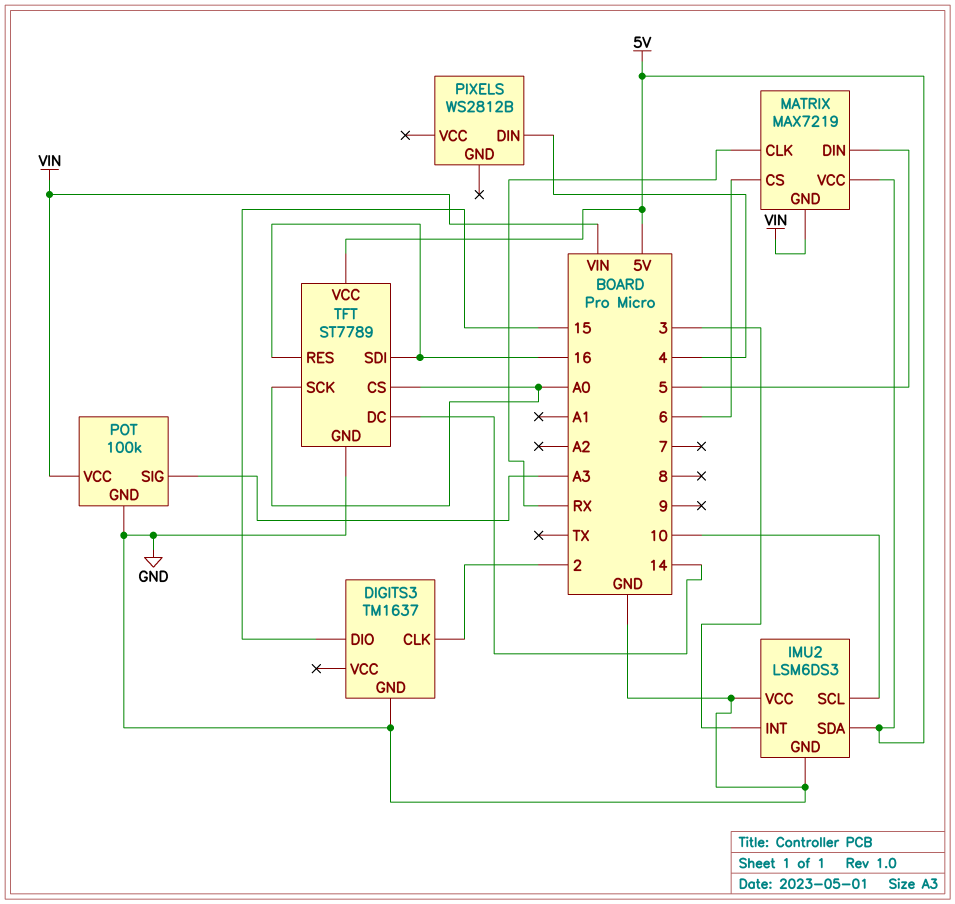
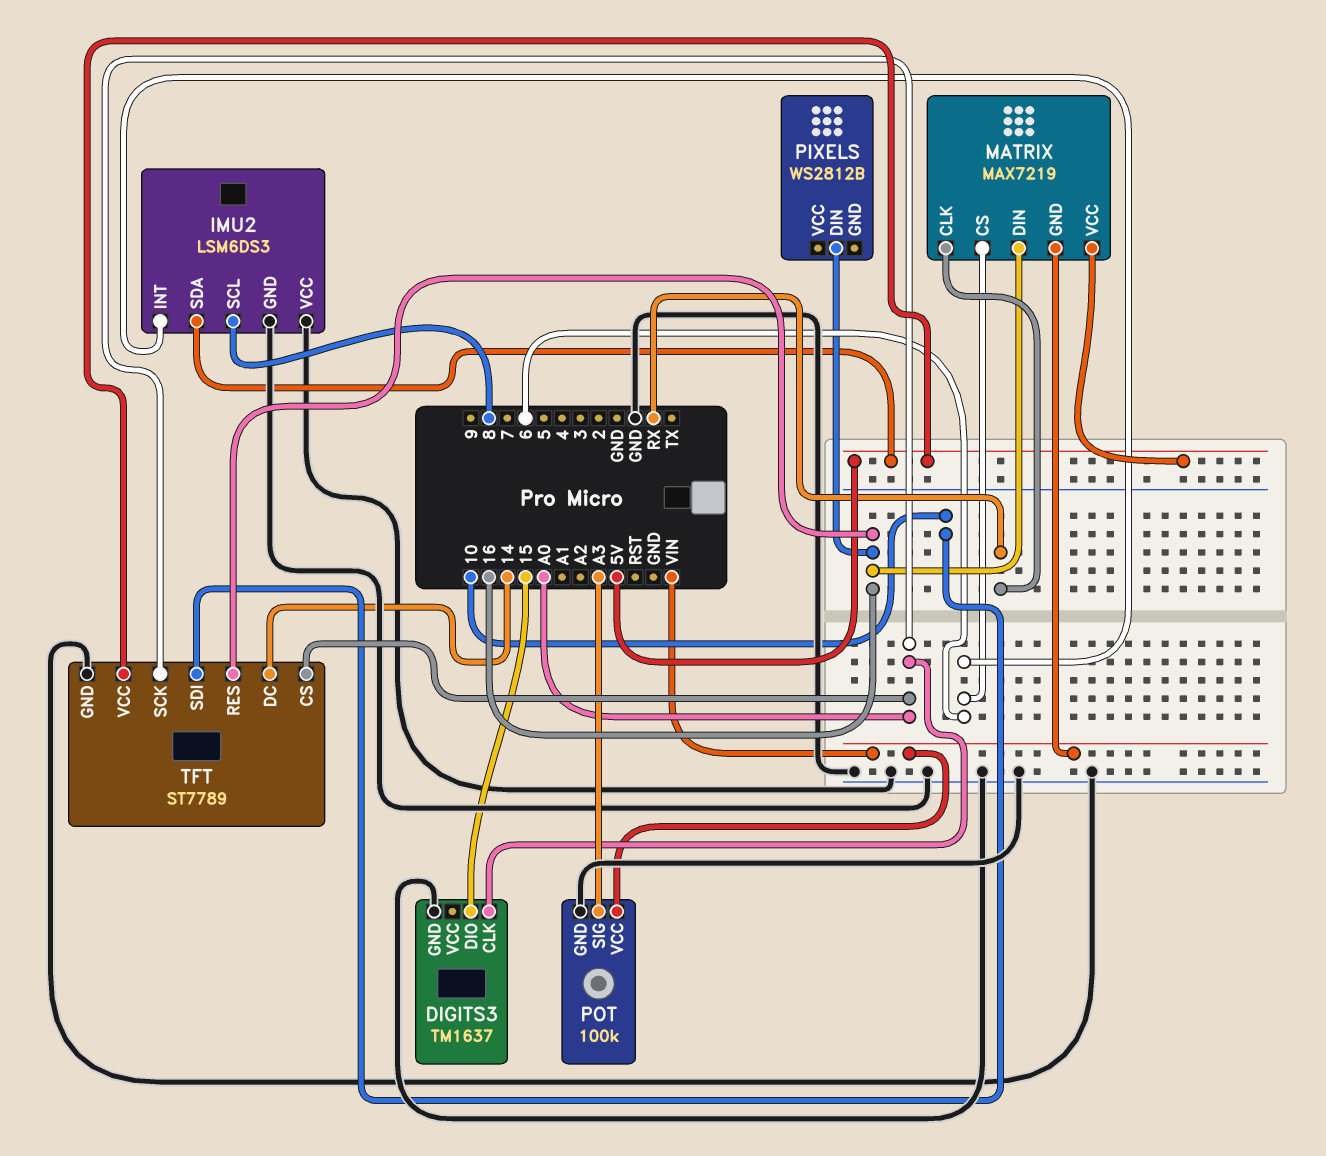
DIGITS3 pin CLK: 2 -> A0
IMU2 pin INT: 3 -> 6
IMU2 pin SCL: 10 -> 8
MATRIX pin DIN: 5 -> 16
PIXELS pin DIN: 4 -> 16
TFT pin SDI: 16 -> 10

